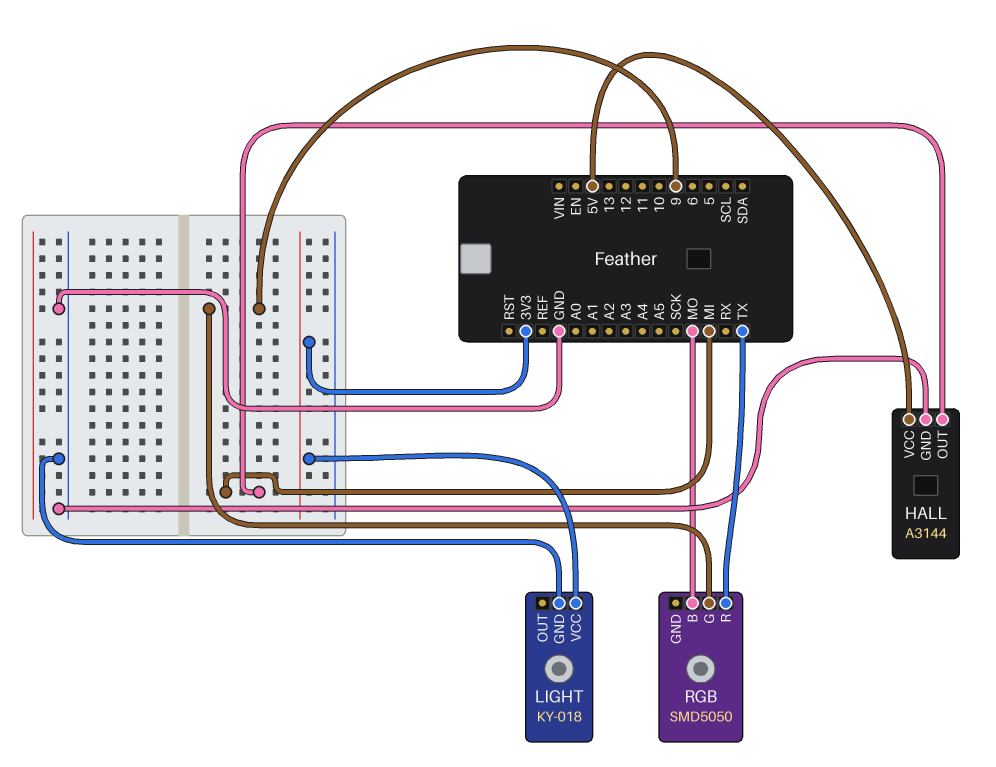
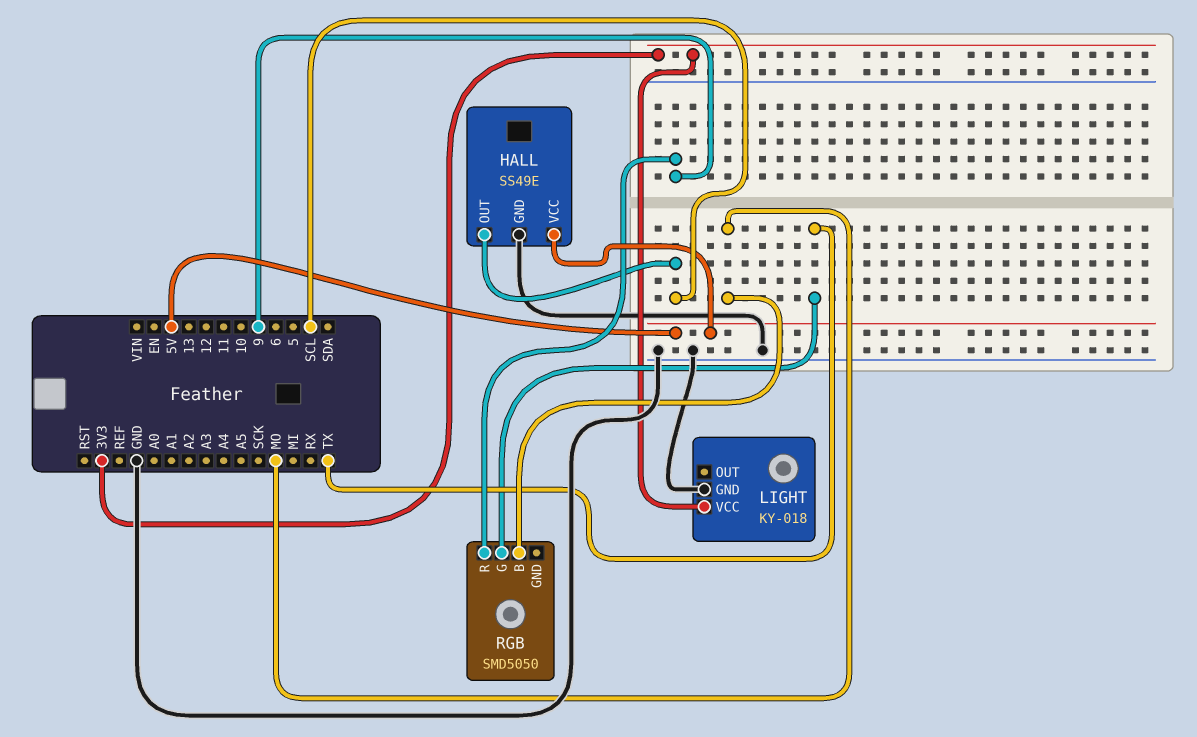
HALL: A3144 -> SS49E
HALL pin OUT: MI -> SCL
RGB pin G: 9 -> TX
RGB pin R: TX -> 9

